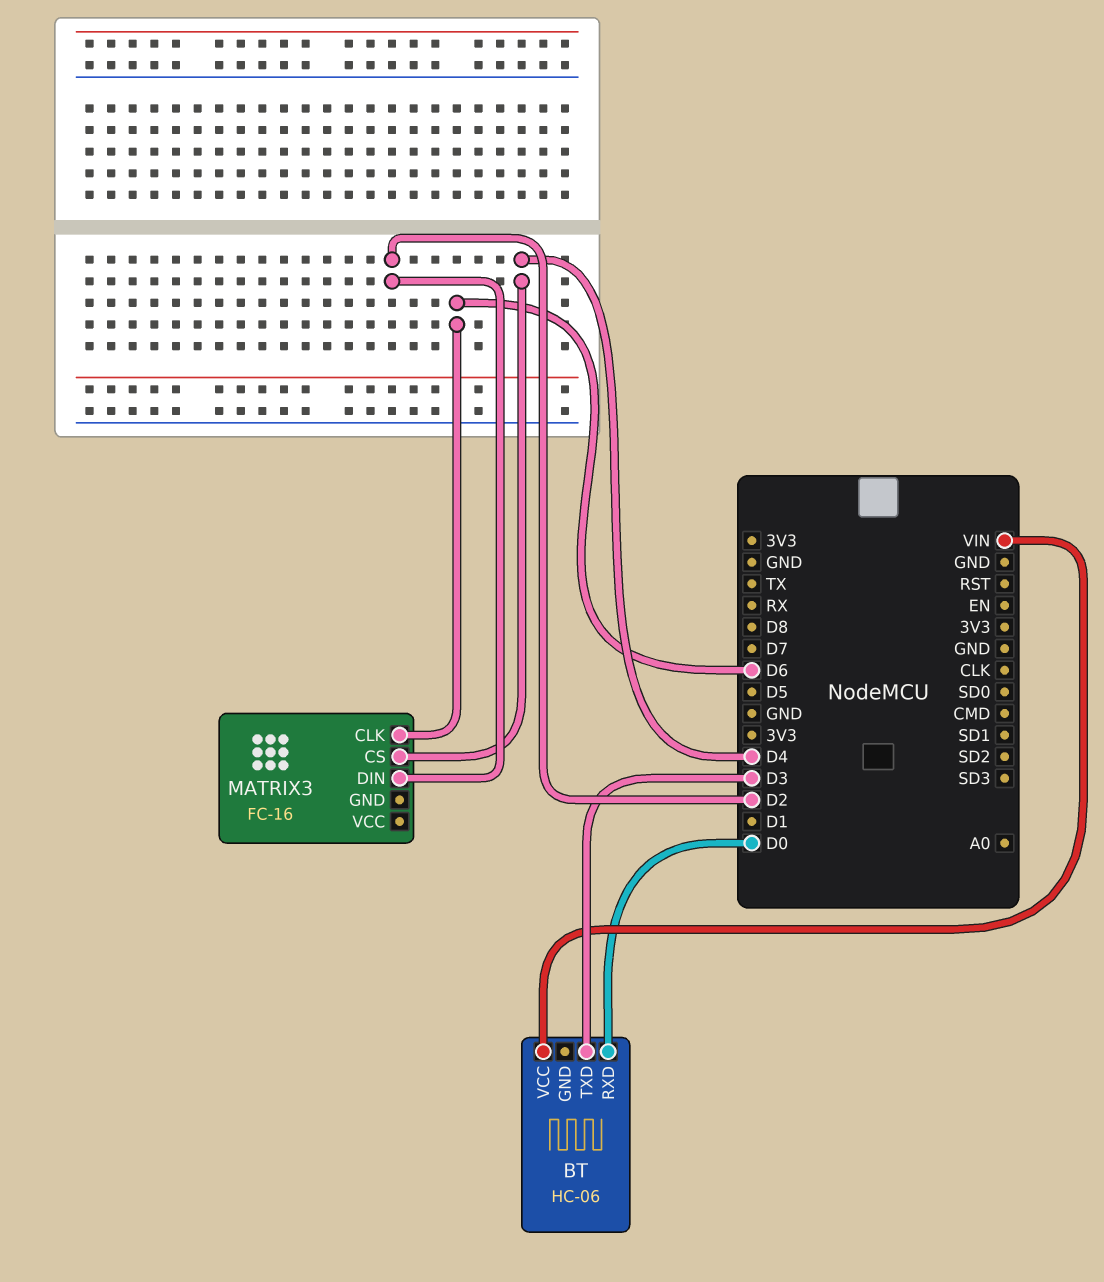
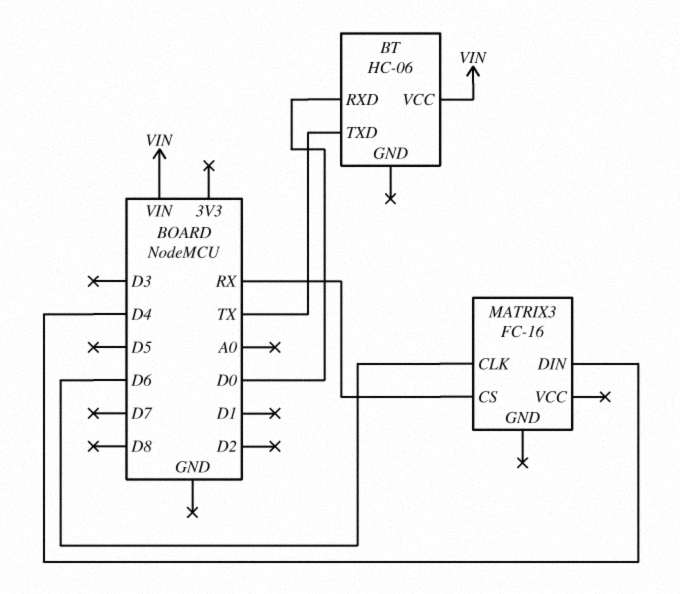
BT pin TXD: D3 -> TX
MATRIX3 pin CS: D4 -> RX
MATRIX3 pin DIN: D2 -> D4

